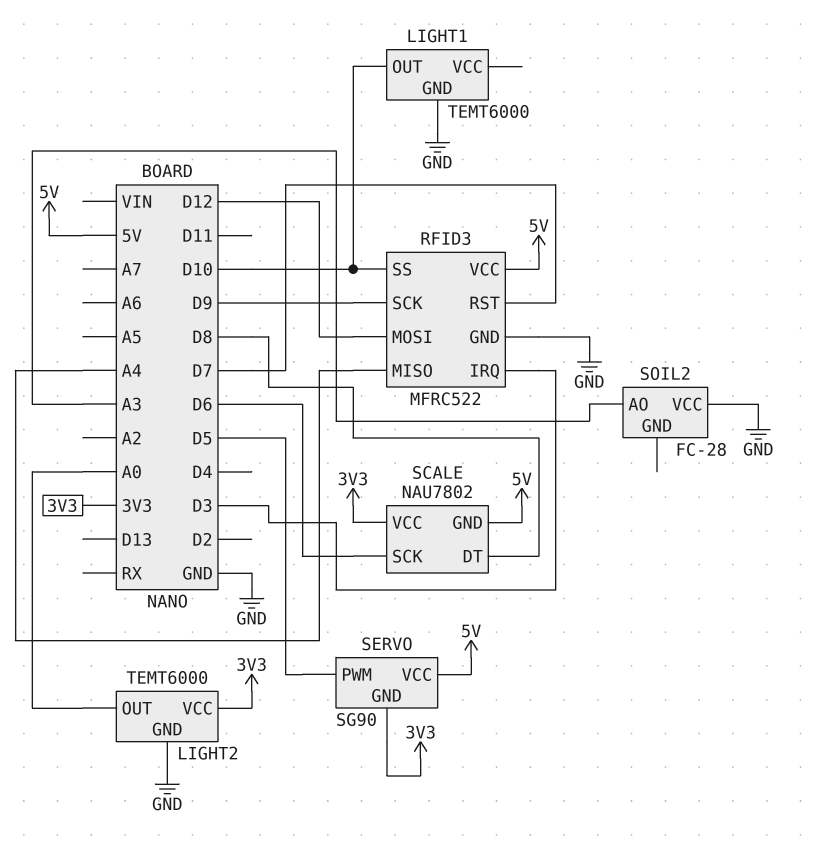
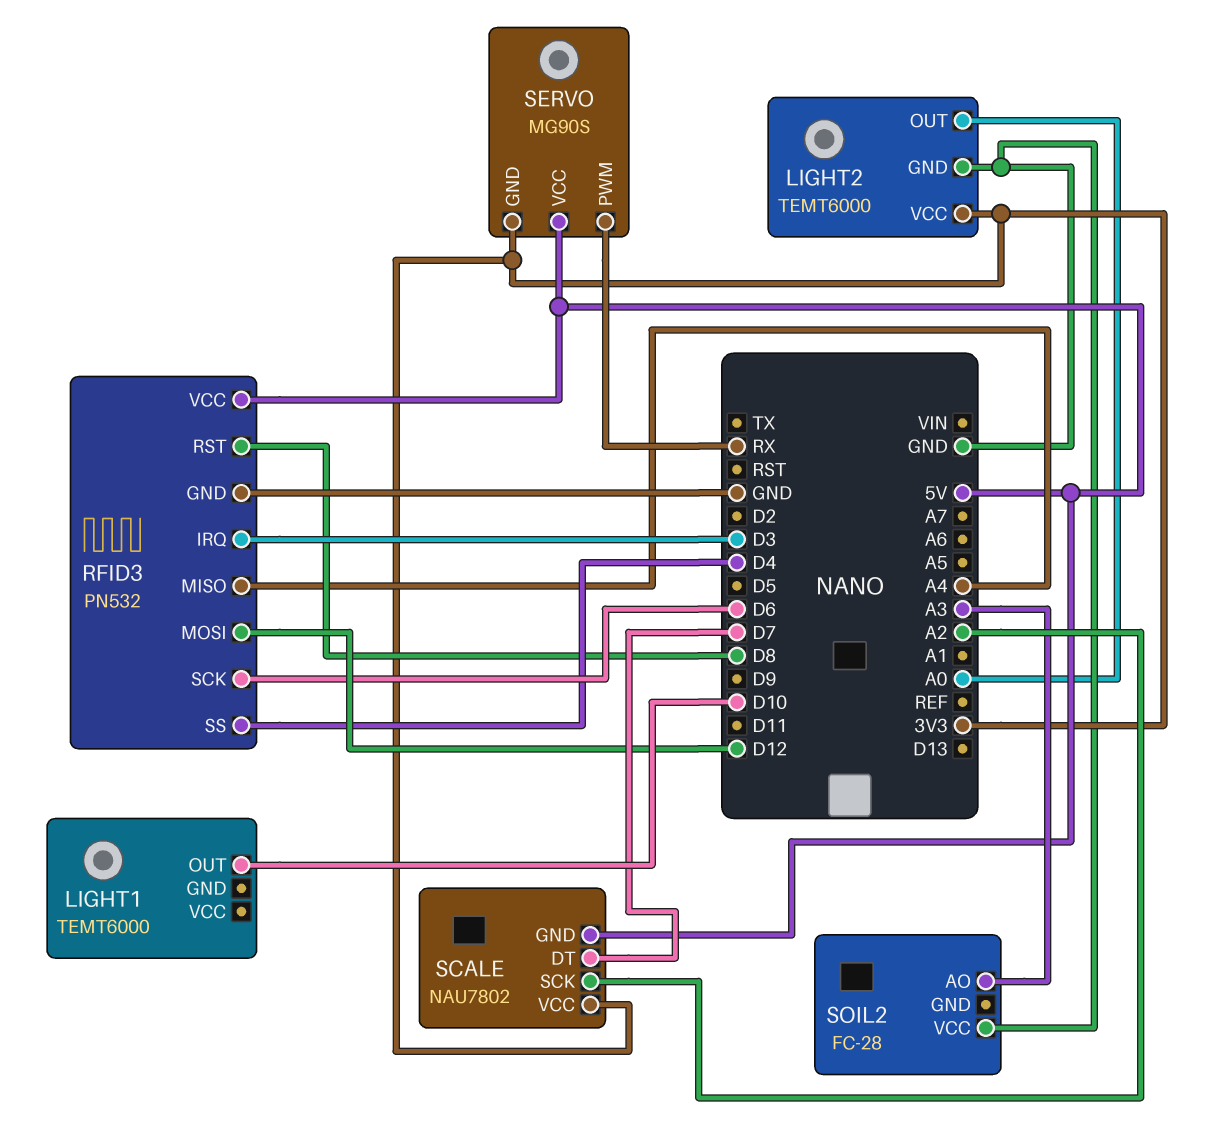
LIGHT1 pin GND: GND -> none
RFID3: MFRC522 -> PN532
RFID3 pin RST: D7 -> D8
RFID3 pin SCK: D9 -> D6
RFID3 pin SS: D10 -> D4
SCALE pin DT: D8 -> D7
SCALE pin SCK: D6 -> A2
SERVO: SG90 -> MG90S
SERVO pin PWM: D5 -> RX

